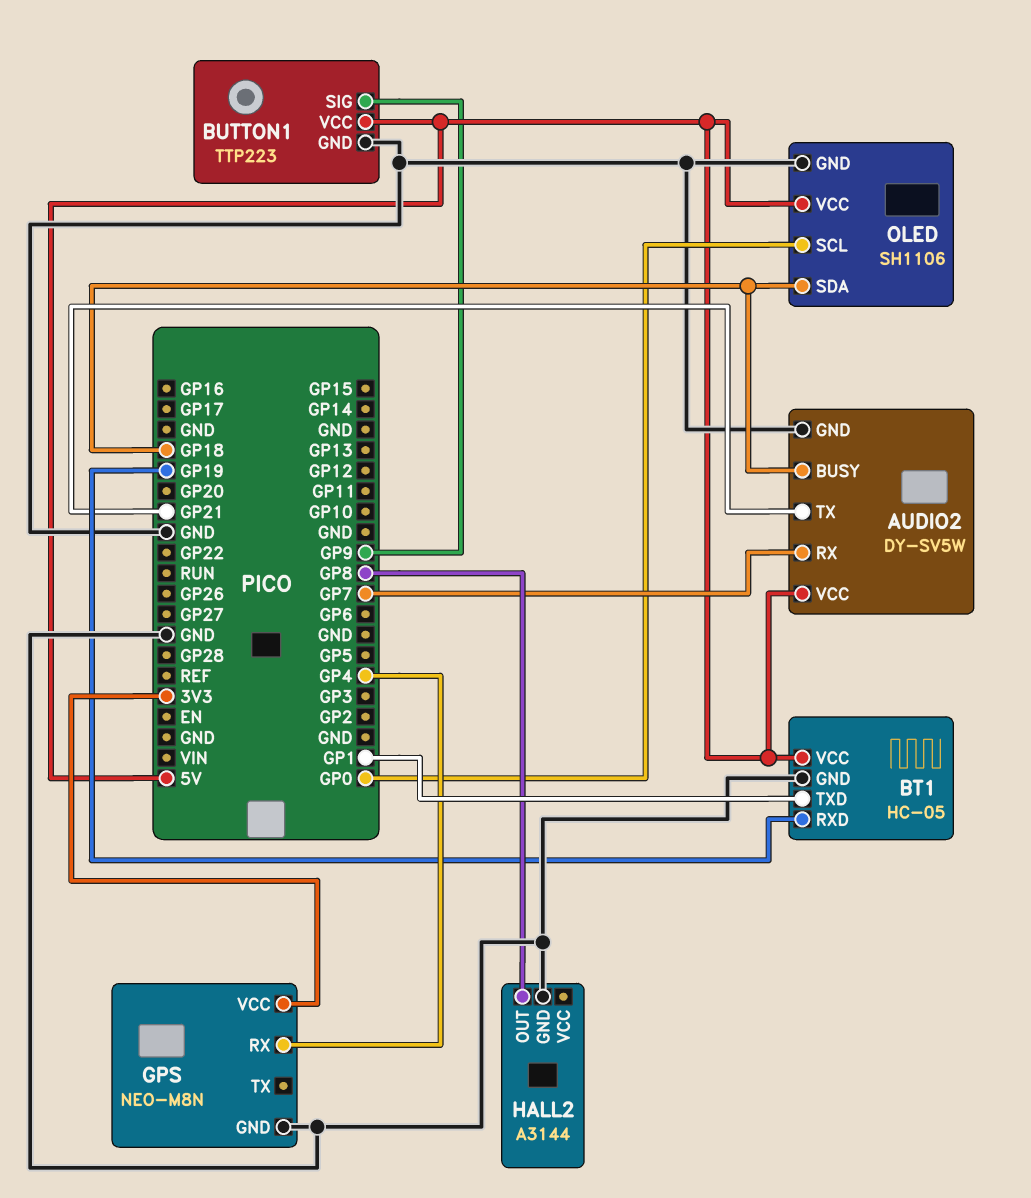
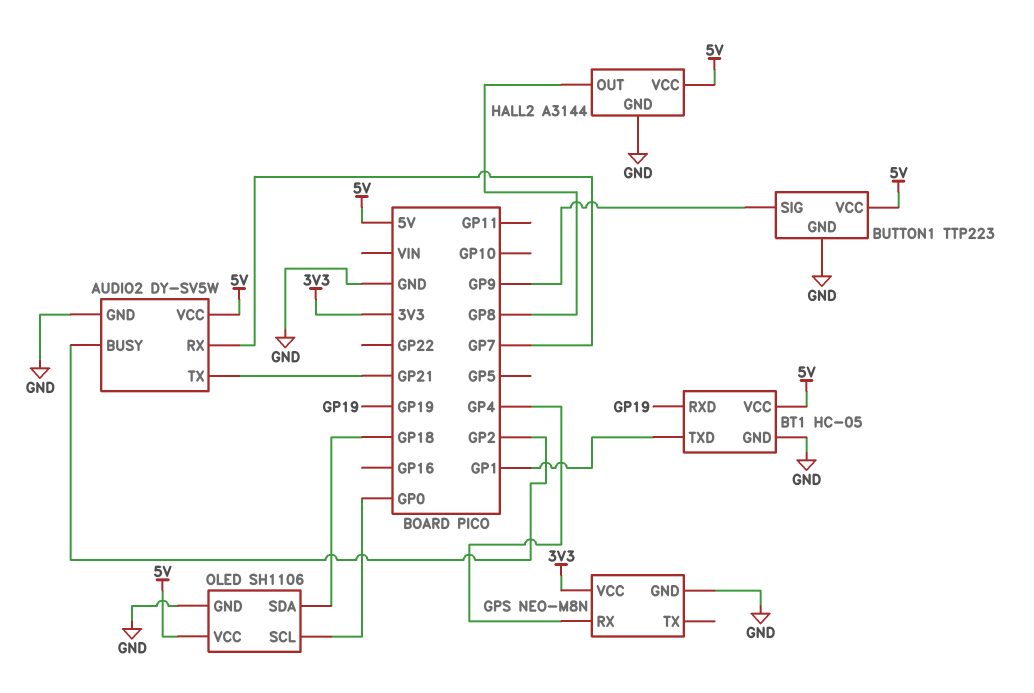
AUDIO2 pin BUSY: GP18 -> GP2
HALL2 pin VCC: none -> 5V

